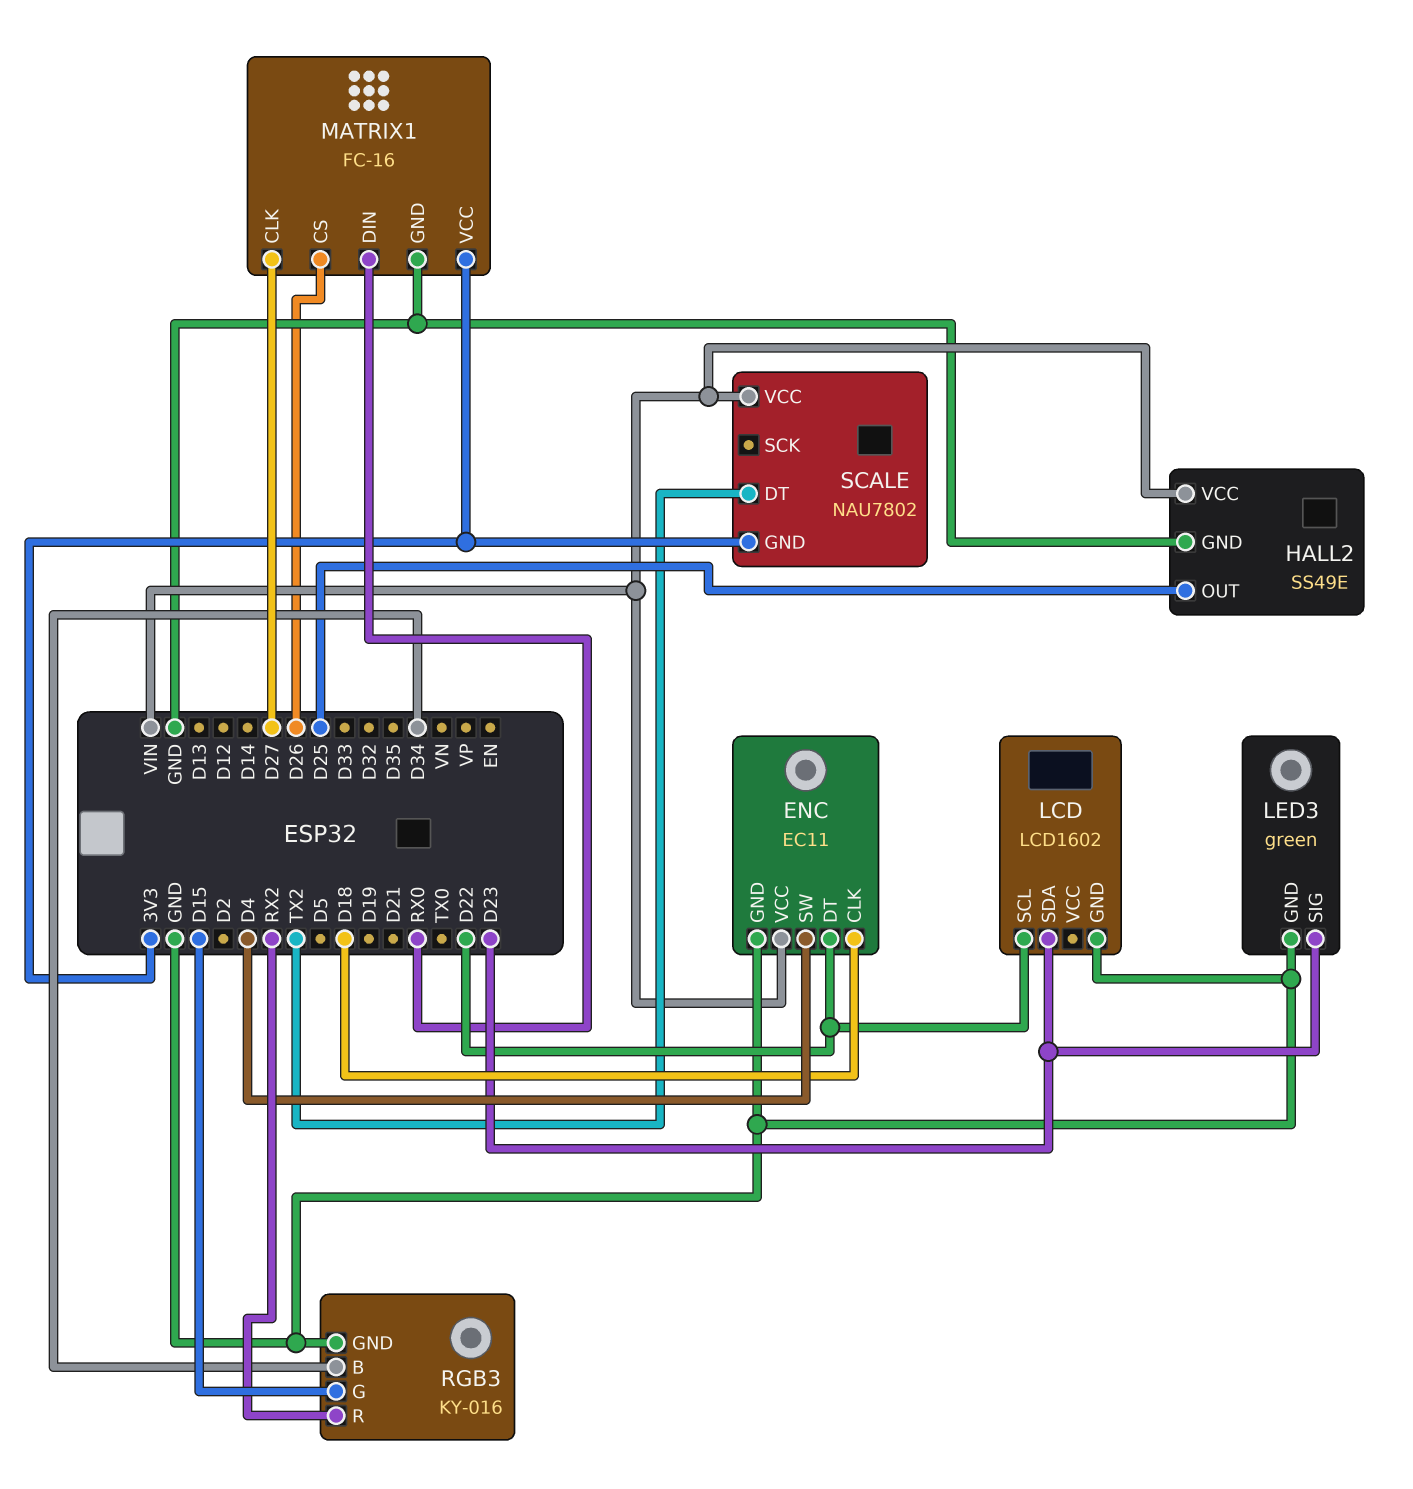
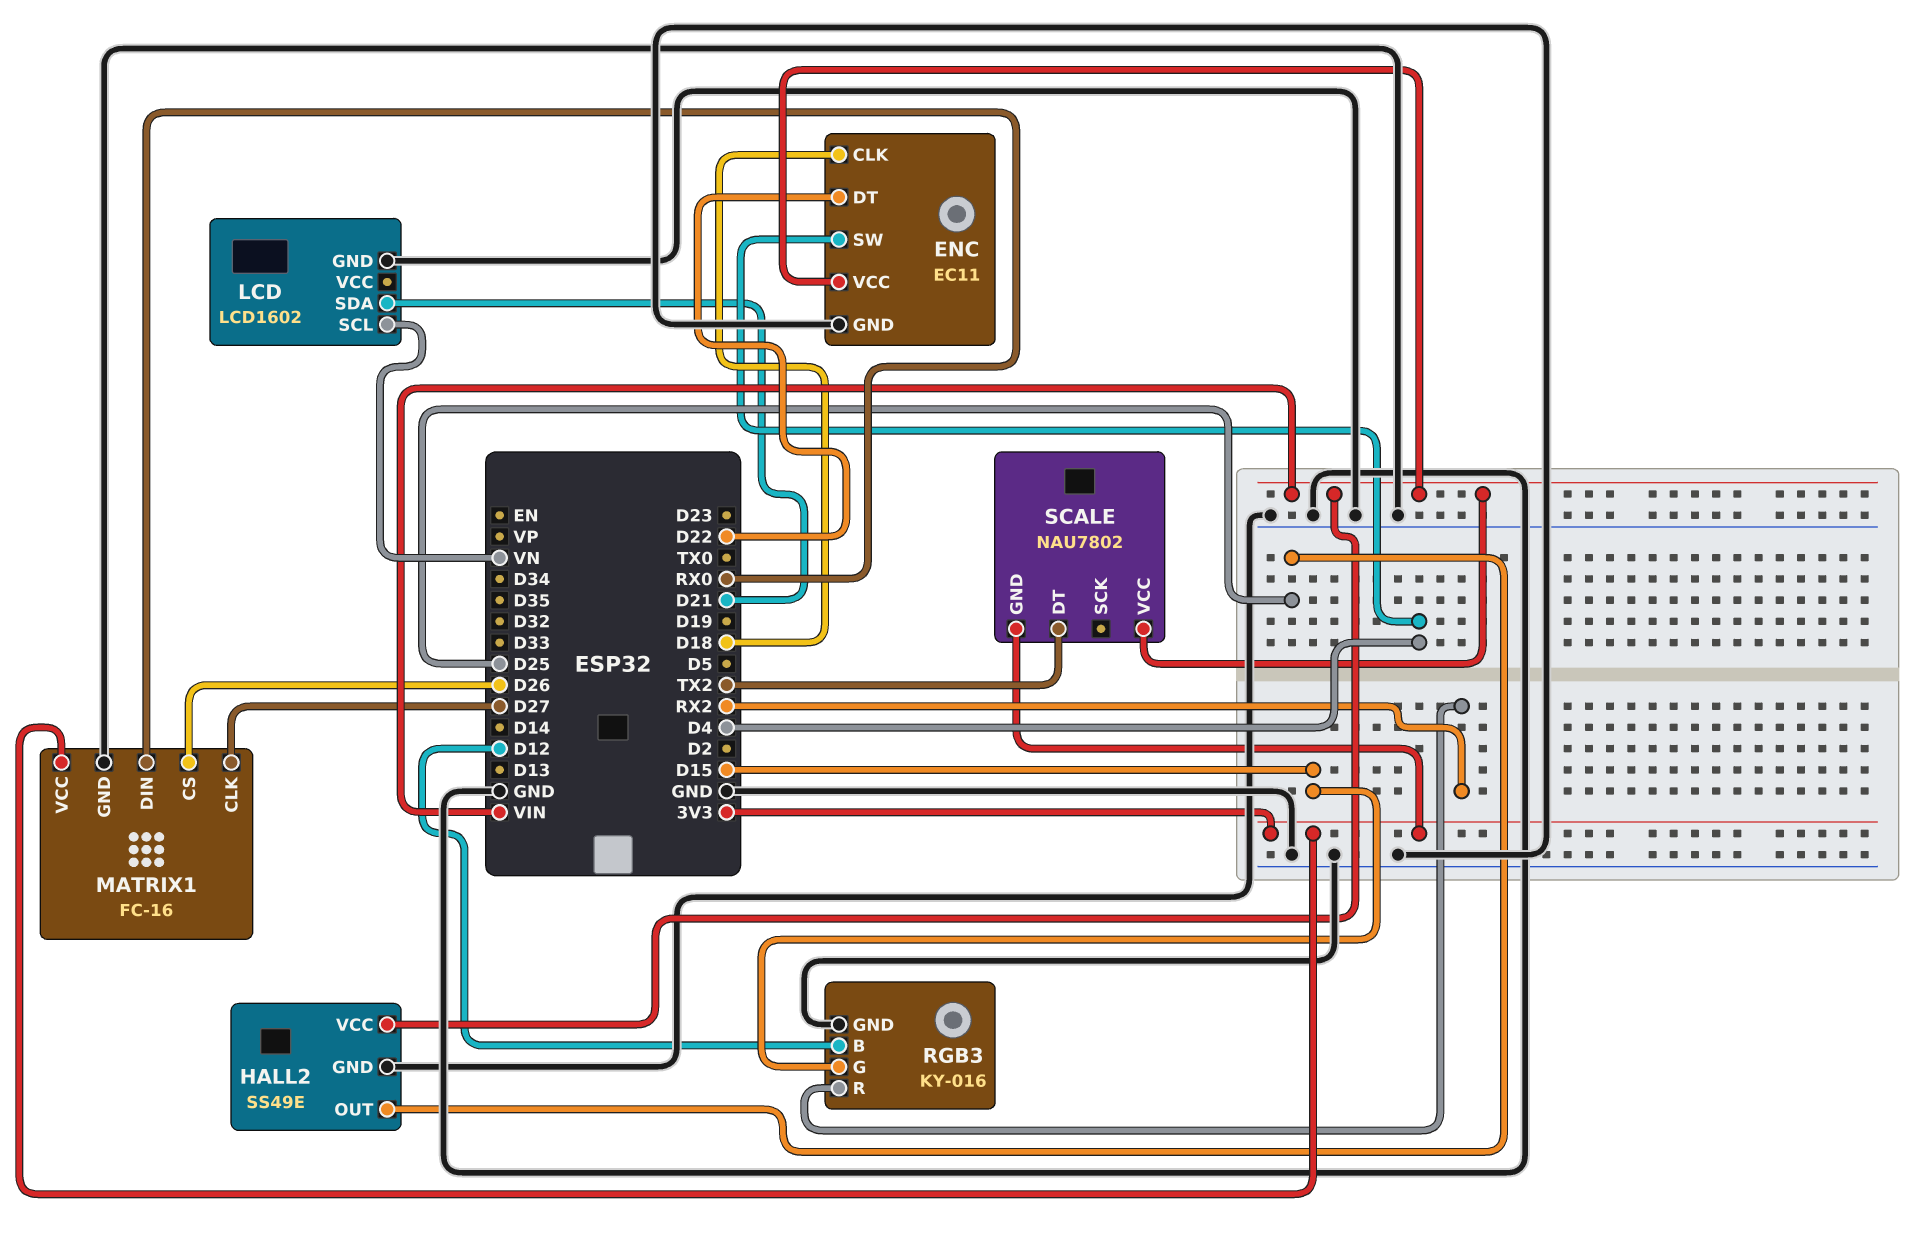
LCD pin SCL: D22 -> VN
LCD pin SDA: D23 -> D21
LED3: green -> none
LED3 pin GND: GND -> none
LED3 pin SIG: D23 -> none
RGB3 pin B: D34 -> D12

